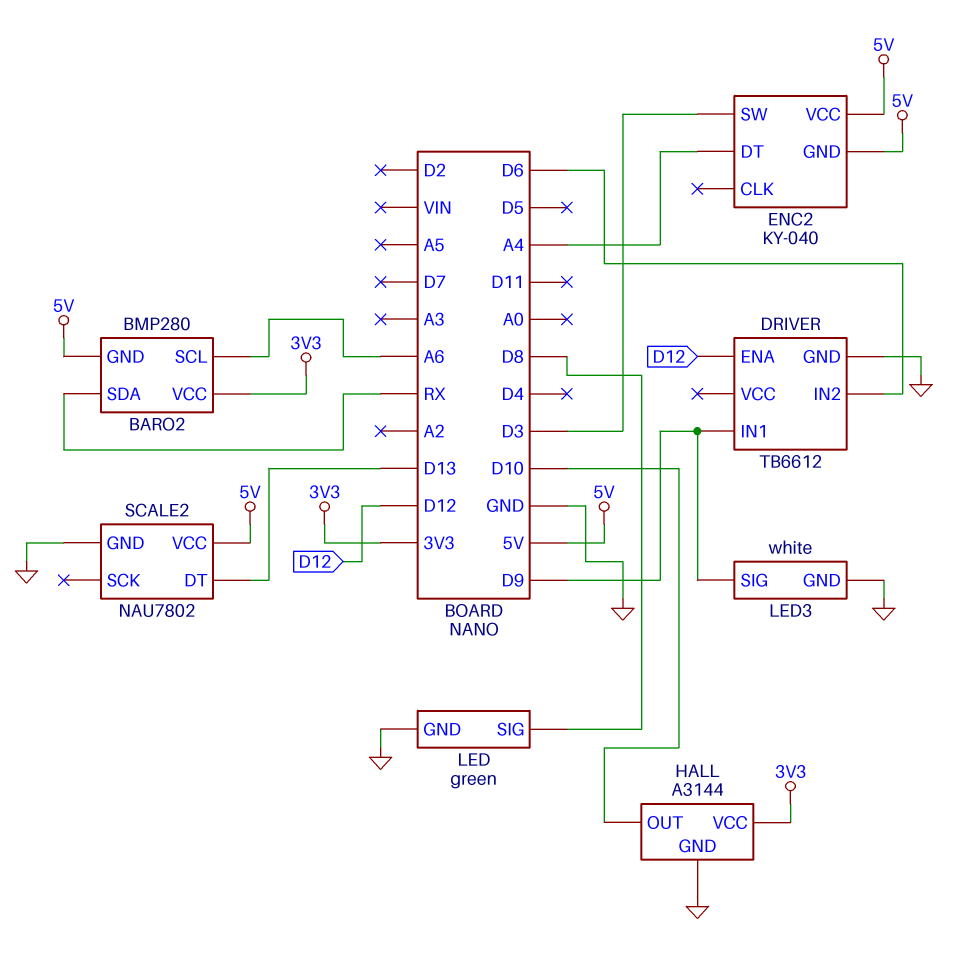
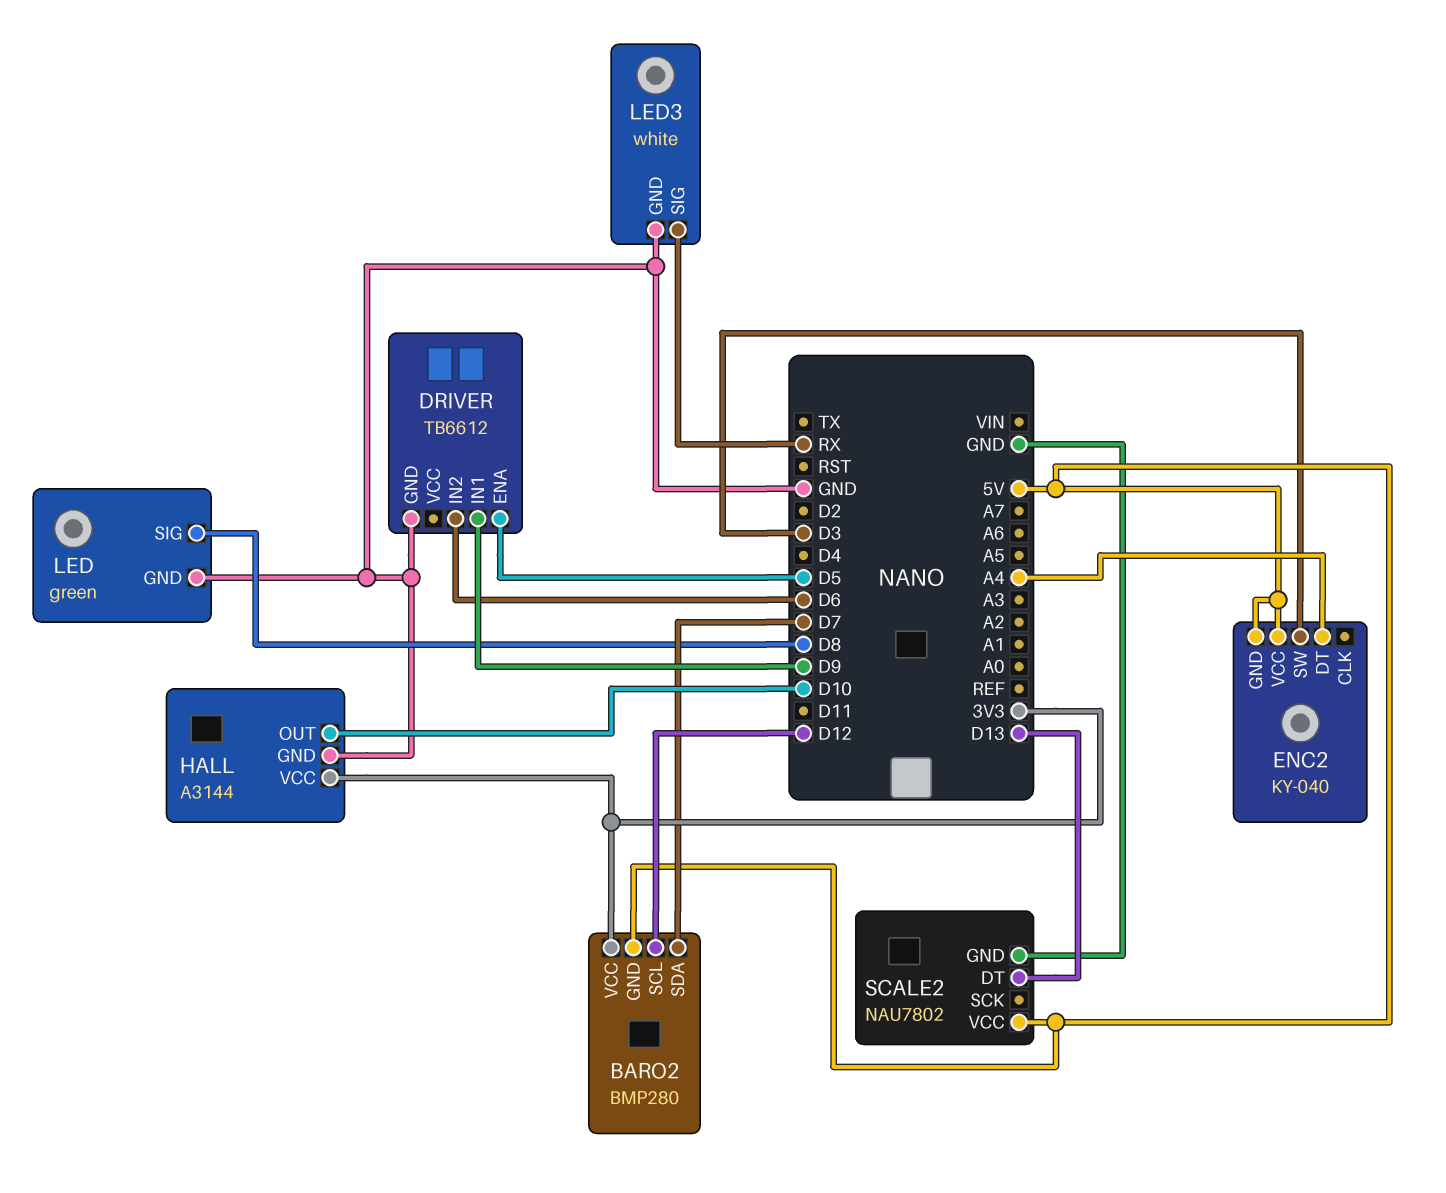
BARO2 pin SCL: A6 -> D12
BARO2 pin SDA: RX -> D7
DRIVER pin ENA: D12 -> D5
LED3 pin SIG: D9 -> RX

